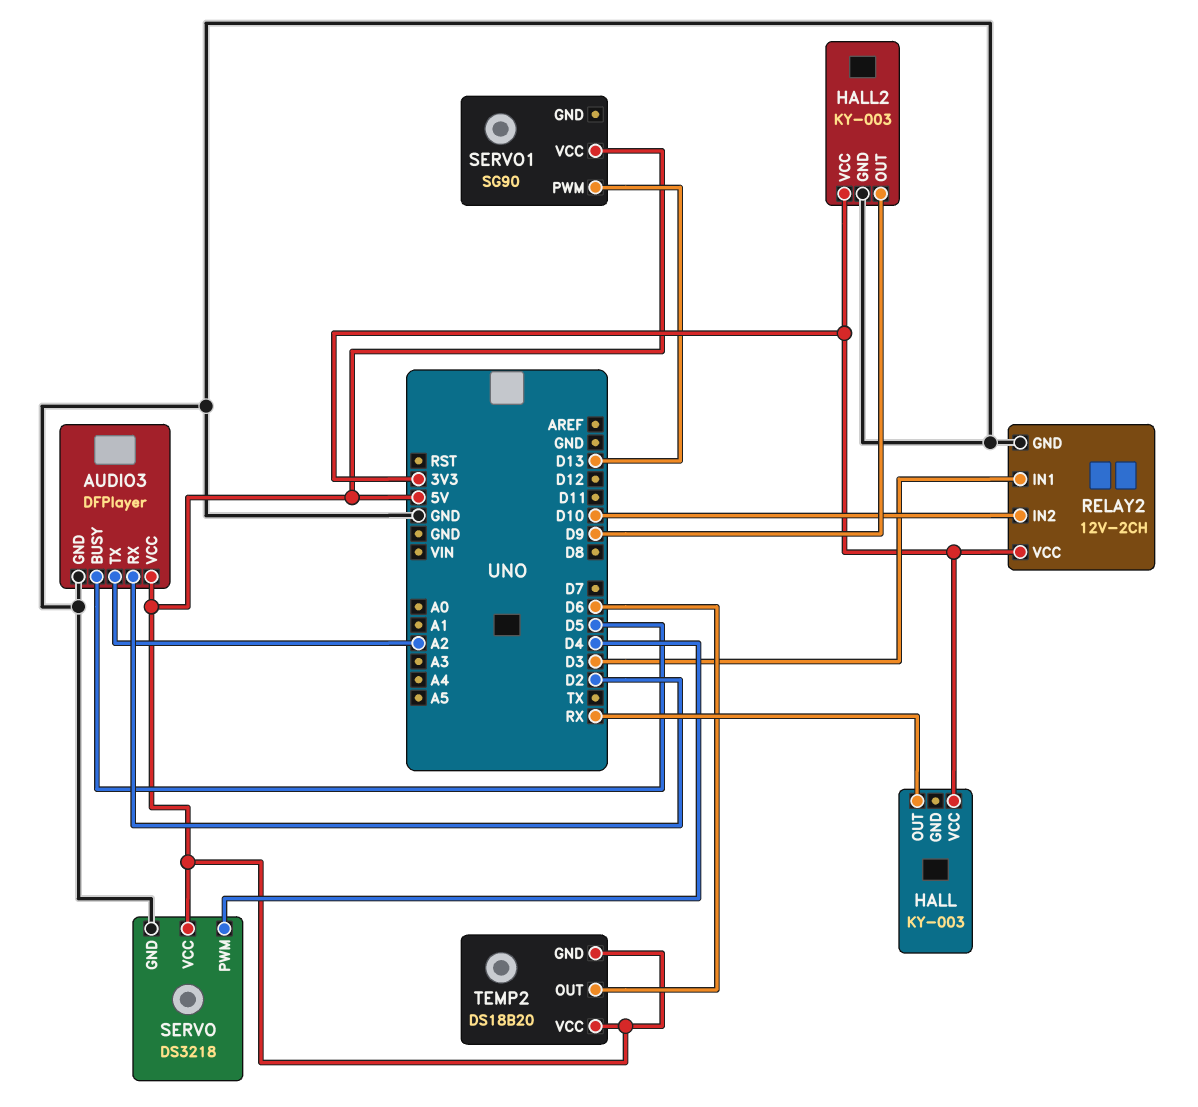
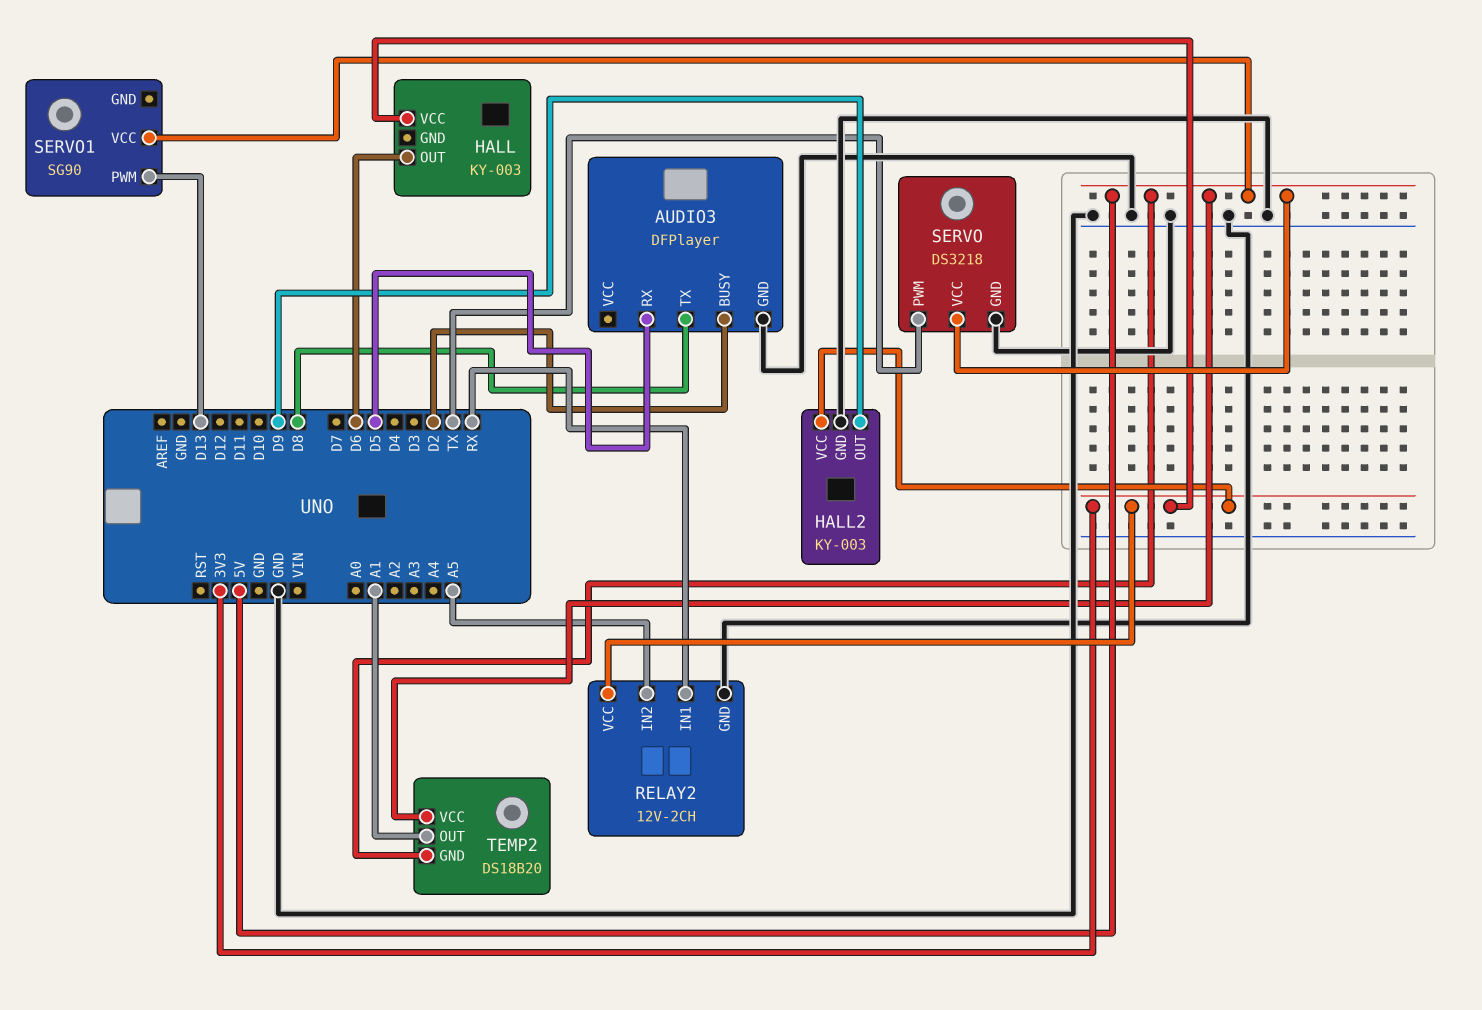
AUDIO3 pin BUSY: D5 -> D2
AUDIO3 pin RX: D2 -> D5
AUDIO3 pin TX: A2 -> D8
AUDIO3 pin VCC: 5V -> none
HALL pin OUT: RX -> D6
RELAY2 pin IN1: D3 -> RX
RELAY2 pin IN2: D10 -> A5
SERVO pin PWM: D4 -> TX
TEMP2 pin OUT: D6 -> A1

